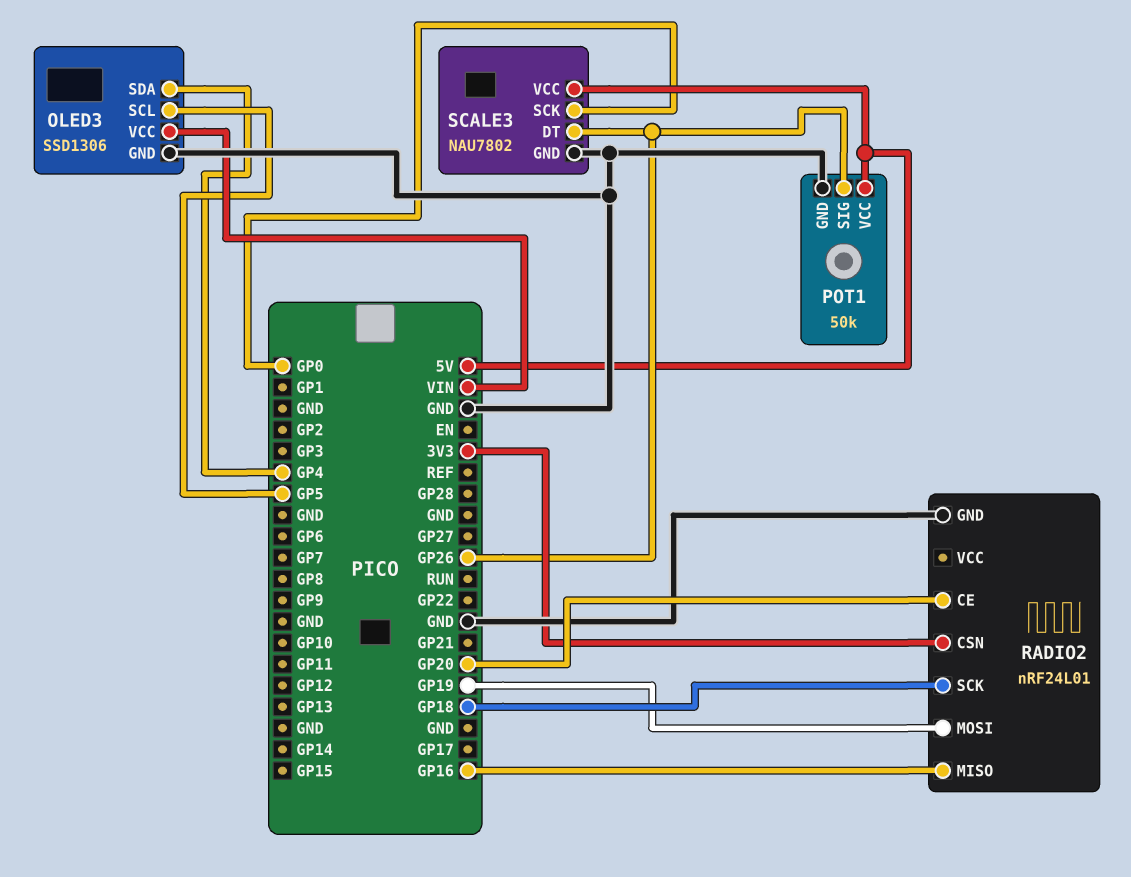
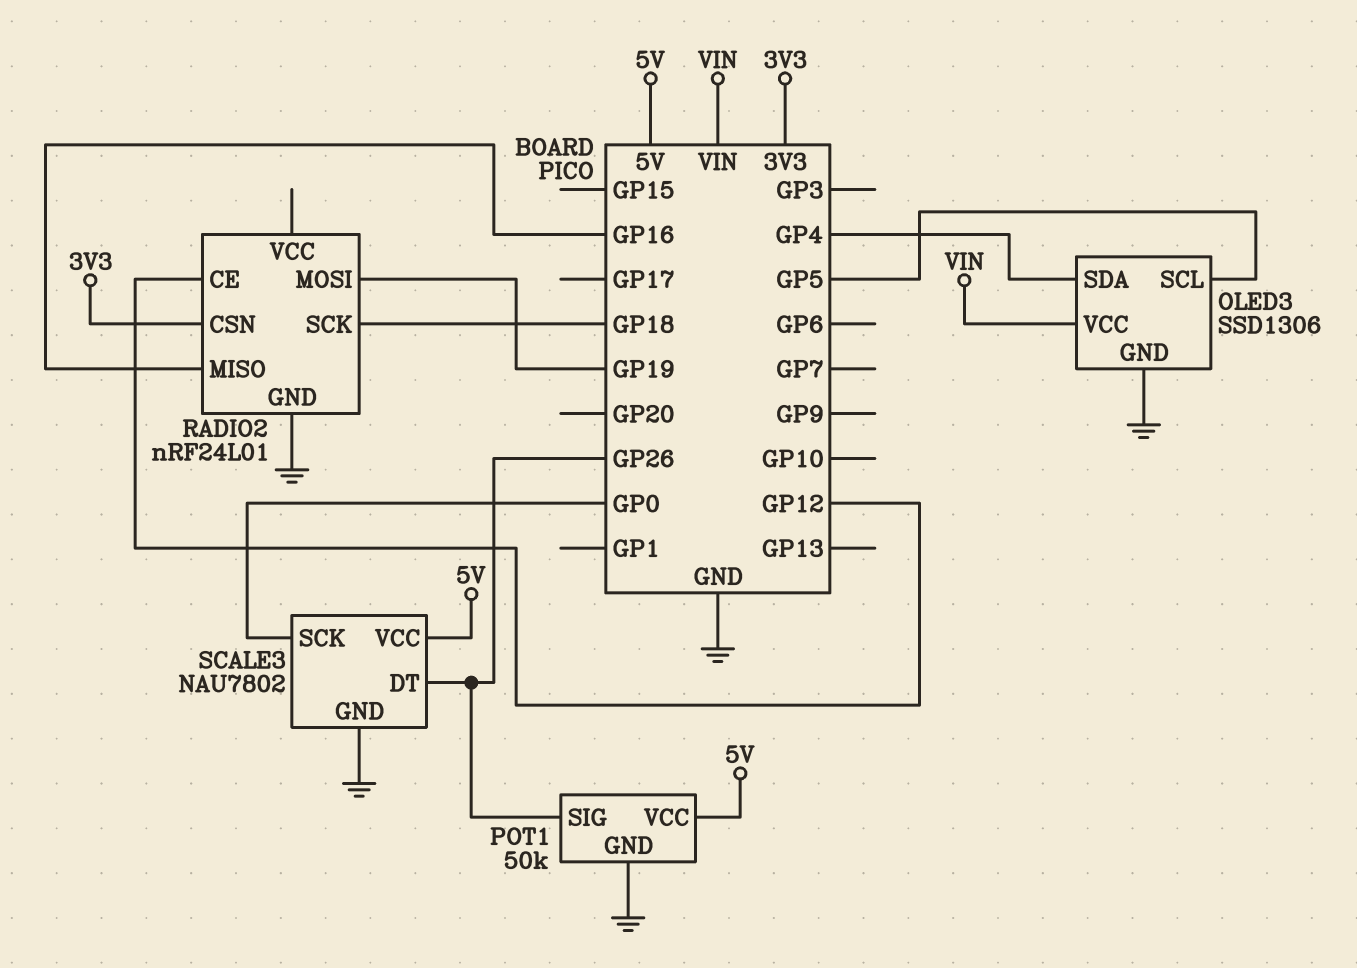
RADIO2 pin CE: GP20 -> GP12

